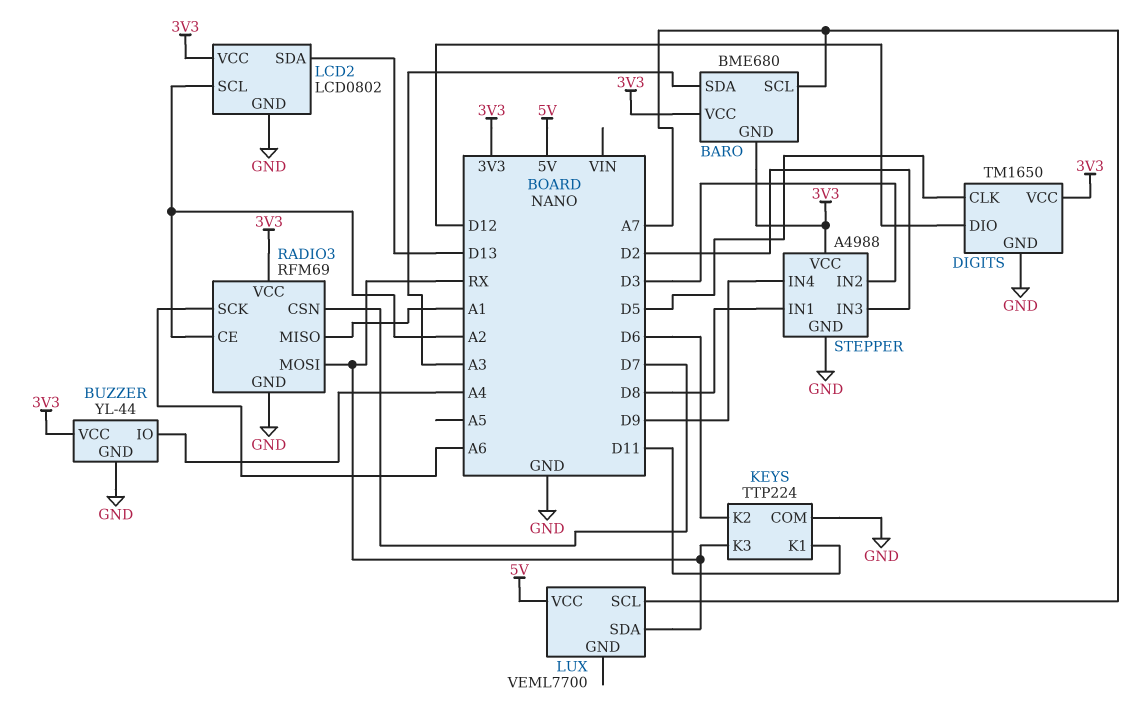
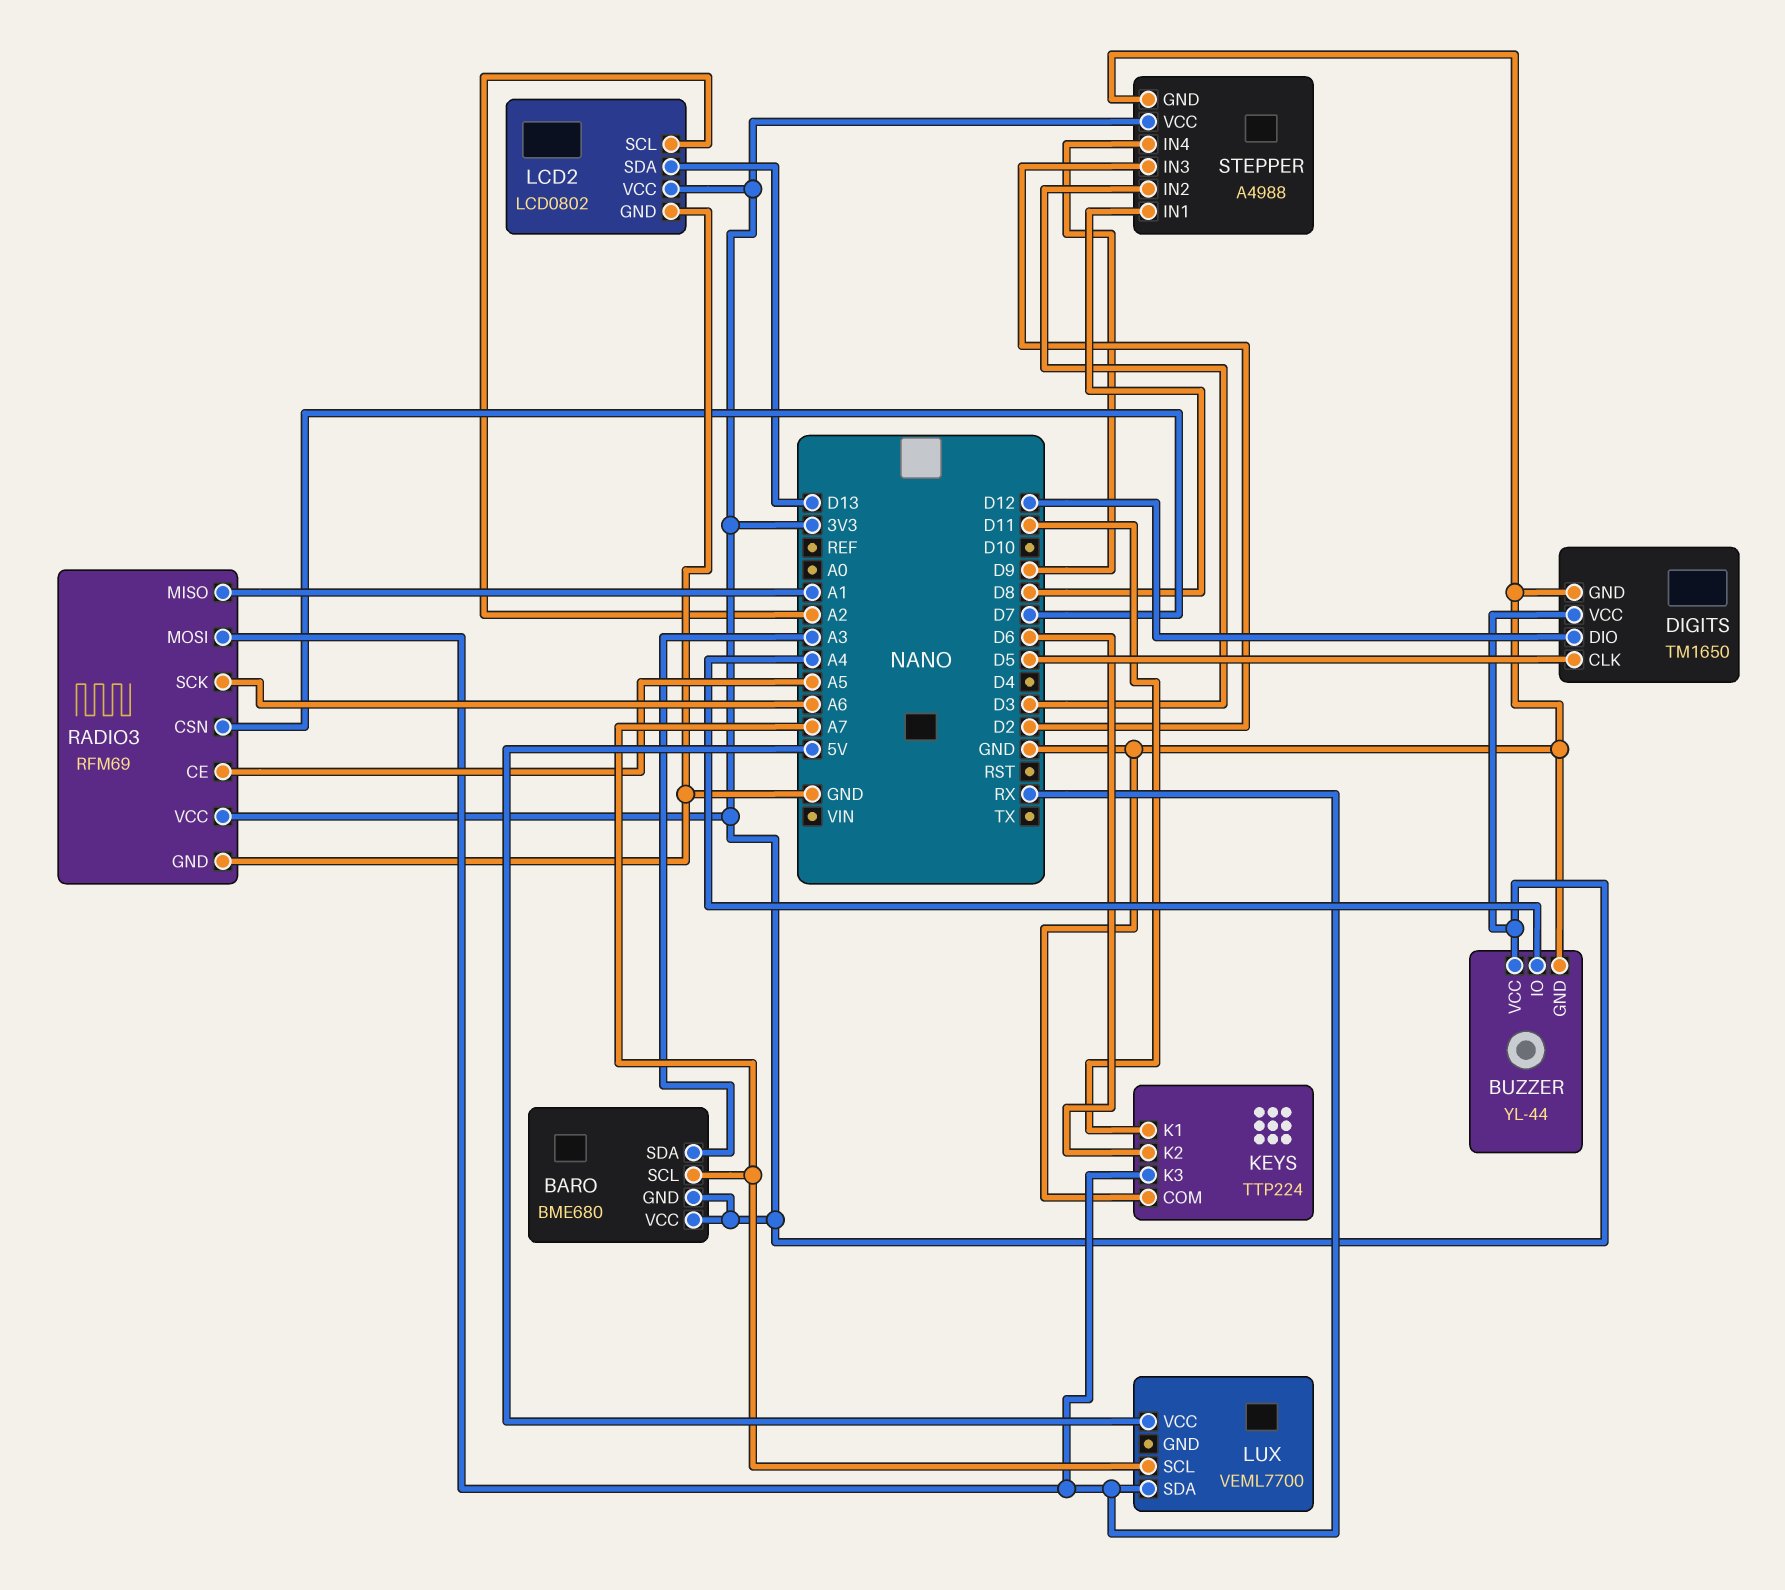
RADIO3 pin CE: A2 -> A5

